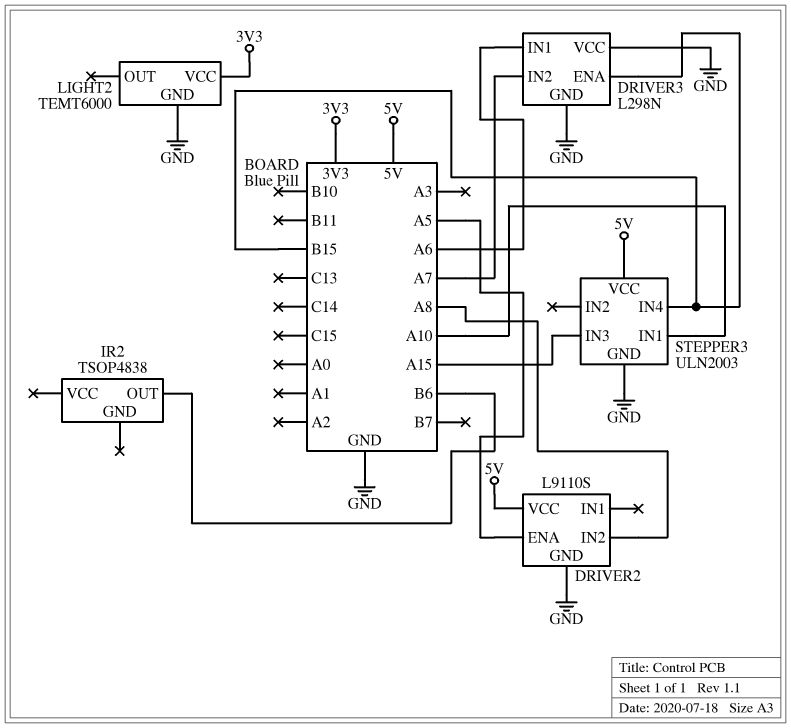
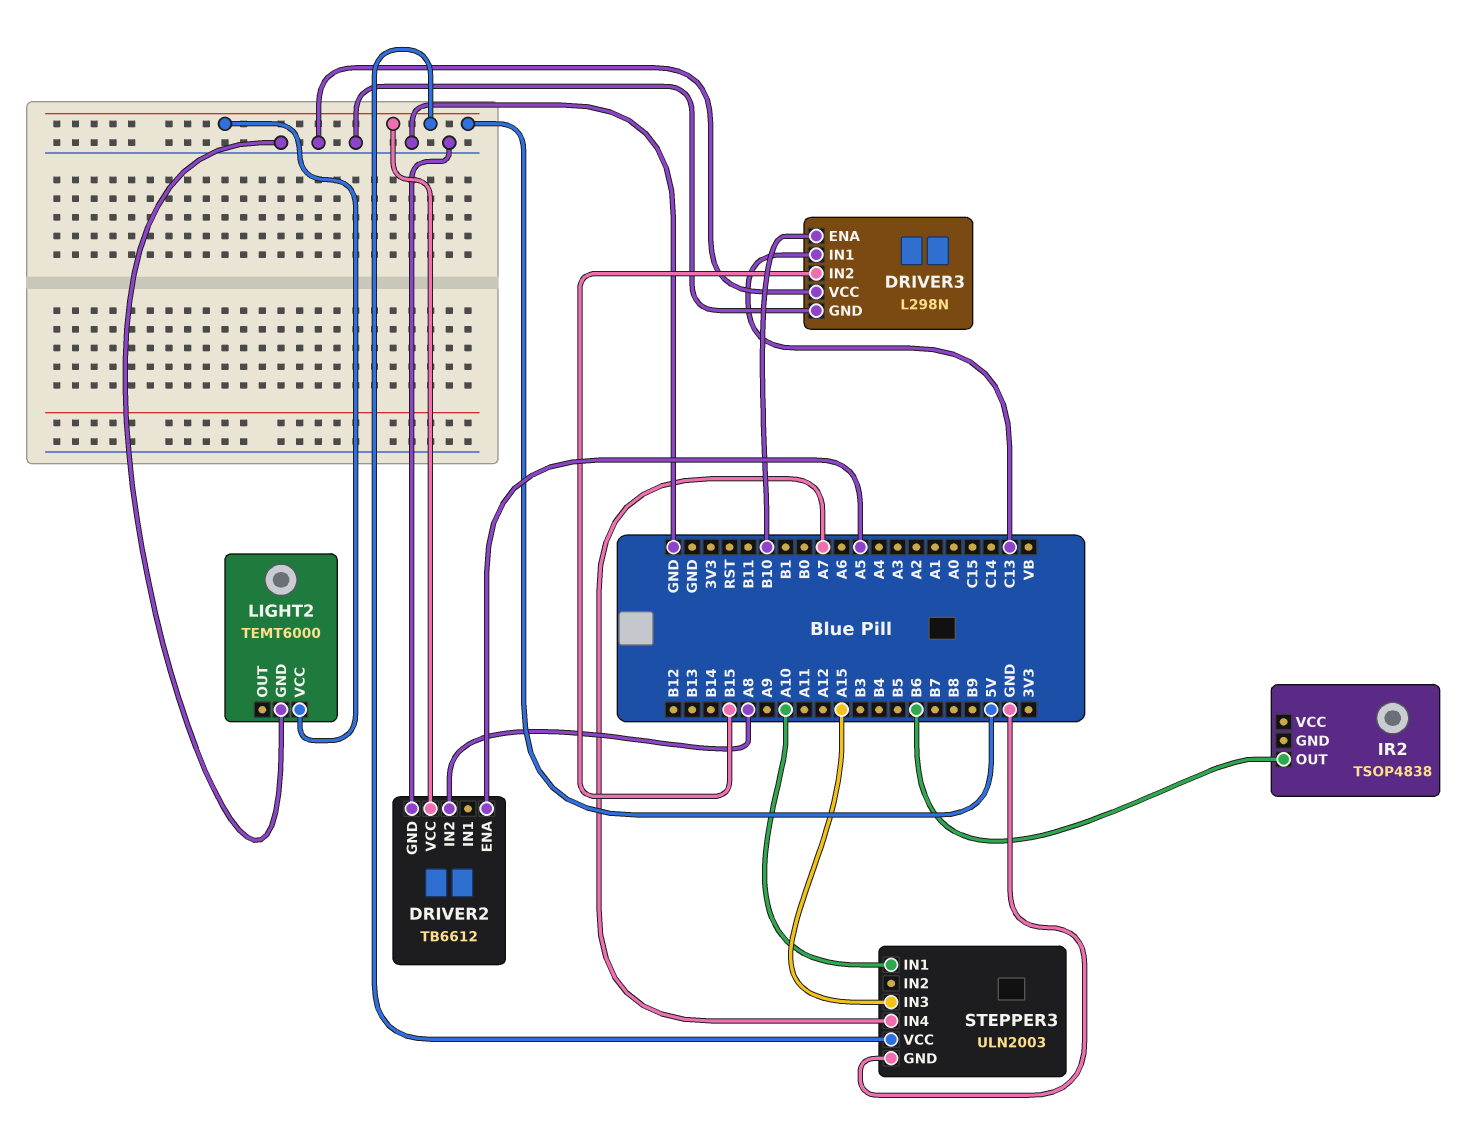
DRIVER2: L9110S -> TB6612
DRIVER3 pin ENA: B15 -> B10
DRIVER3 pin IN1: A6 -> C13
DRIVER3 pin IN2: A7 -> B15
LIGHT2 pin VCC: 3V3 -> 5V
STEPPER3 pin IN4: B15 -> A7

